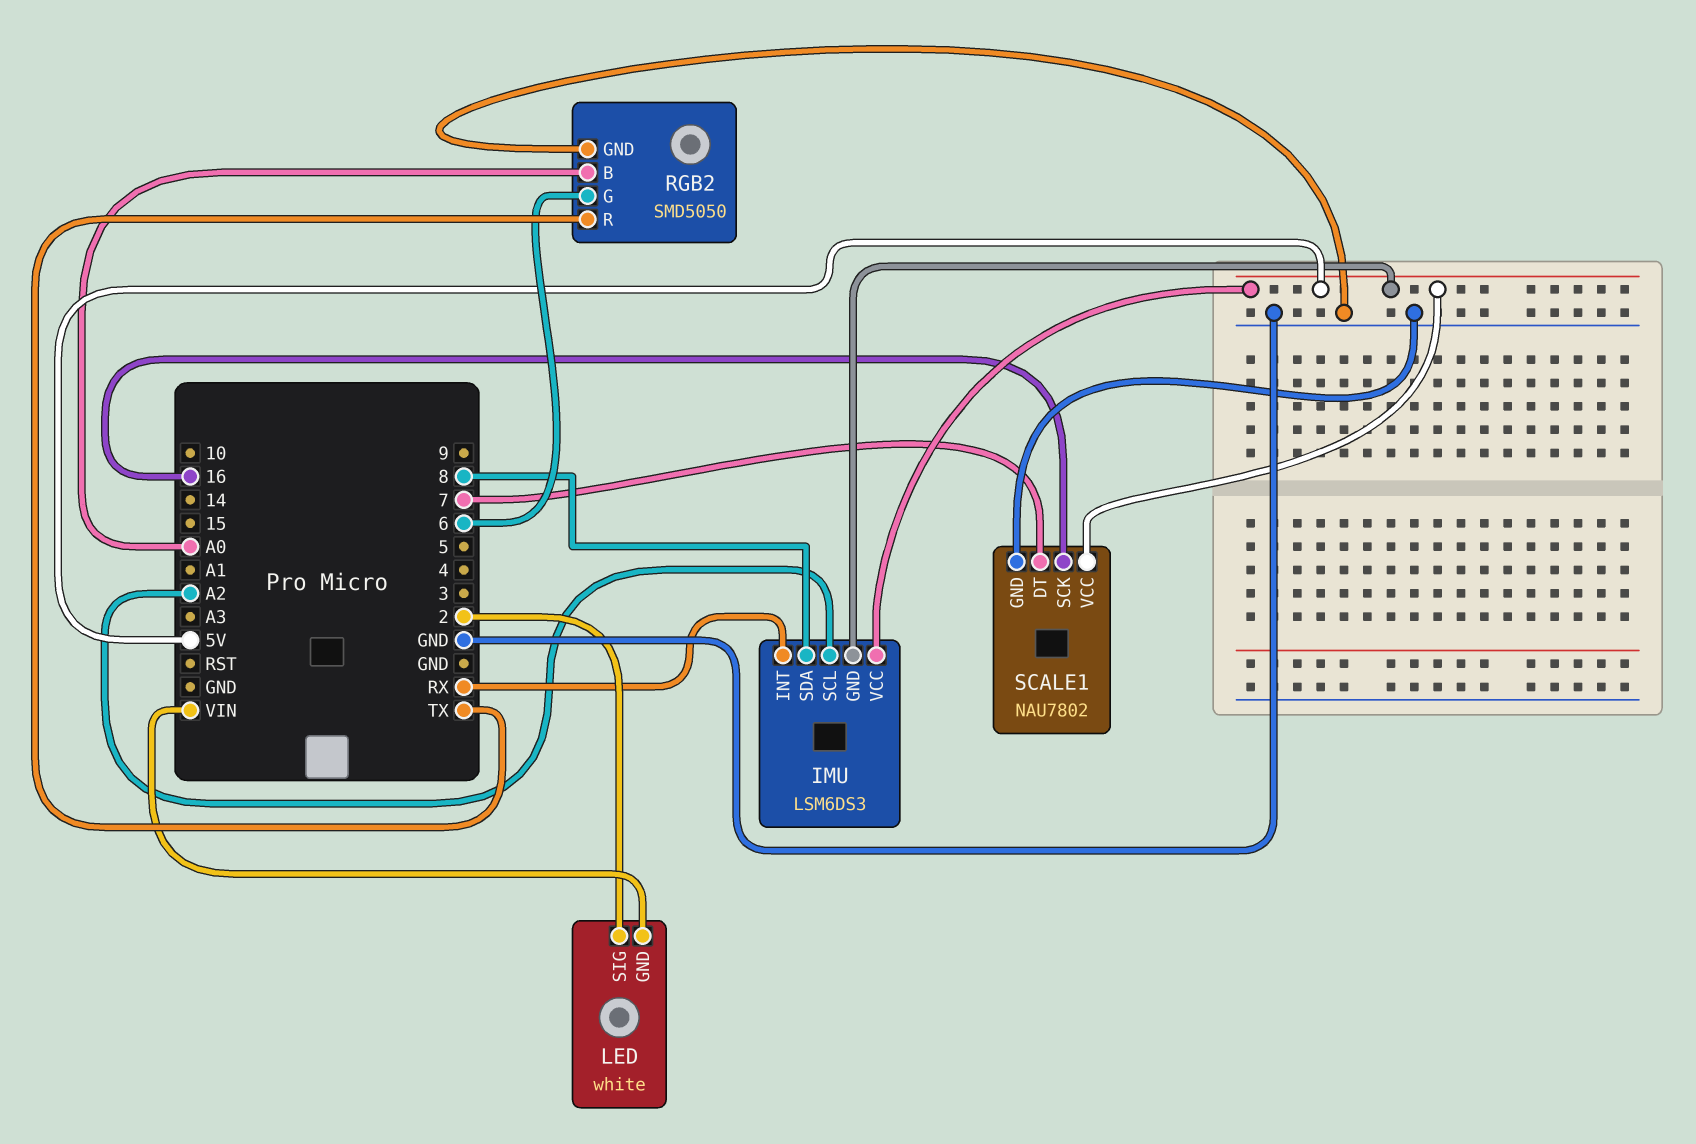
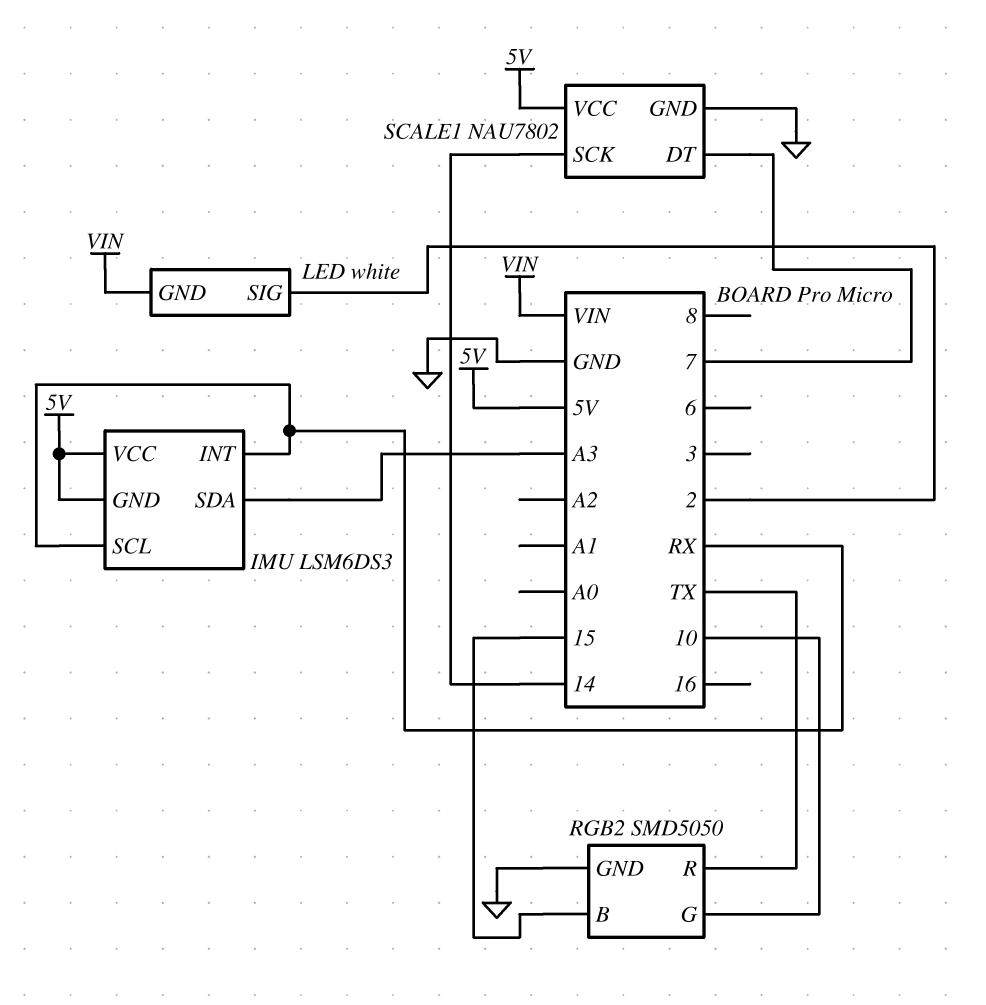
IMU pin SCL: A2 -> RX
IMU pin SDA: 8 -> A3
RGB2 pin B: A0 -> 15
RGB2 pin G: 6 -> 10
SCALE1 pin SCK: 16 -> 14

